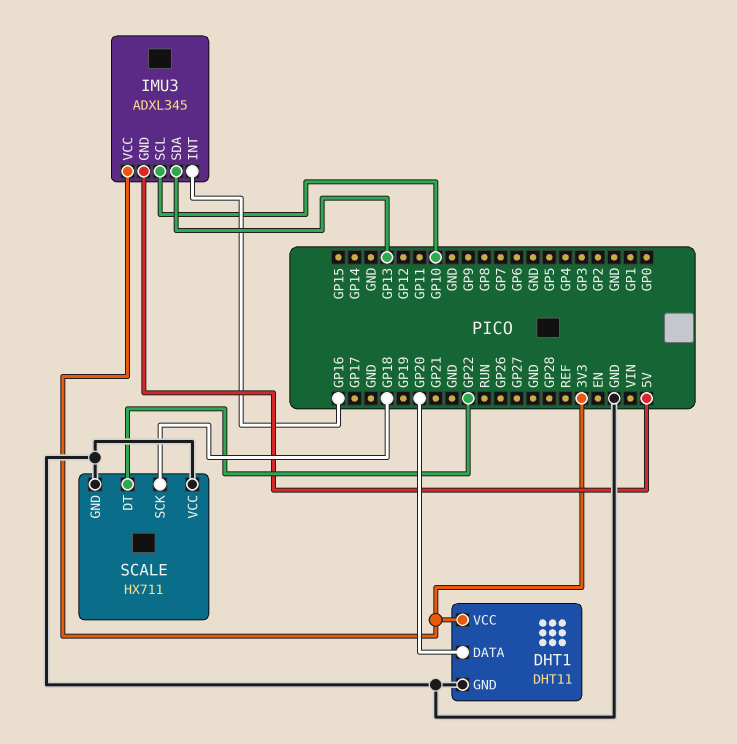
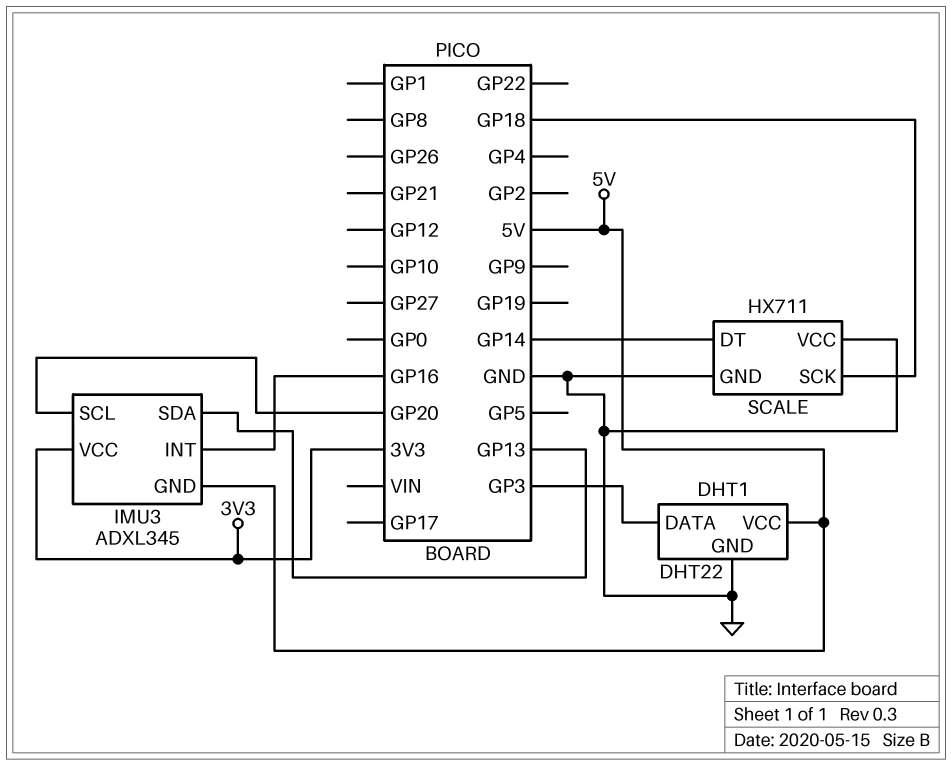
DHT1: DHT11 -> DHT22
DHT1 pin DATA: GP20 -> GP3
DHT1 pin VCC: 3V3 -> 5V
IMU3 pin SCL: GP10 -> GP20
SCALE pin DT: GP22 -> GP14

